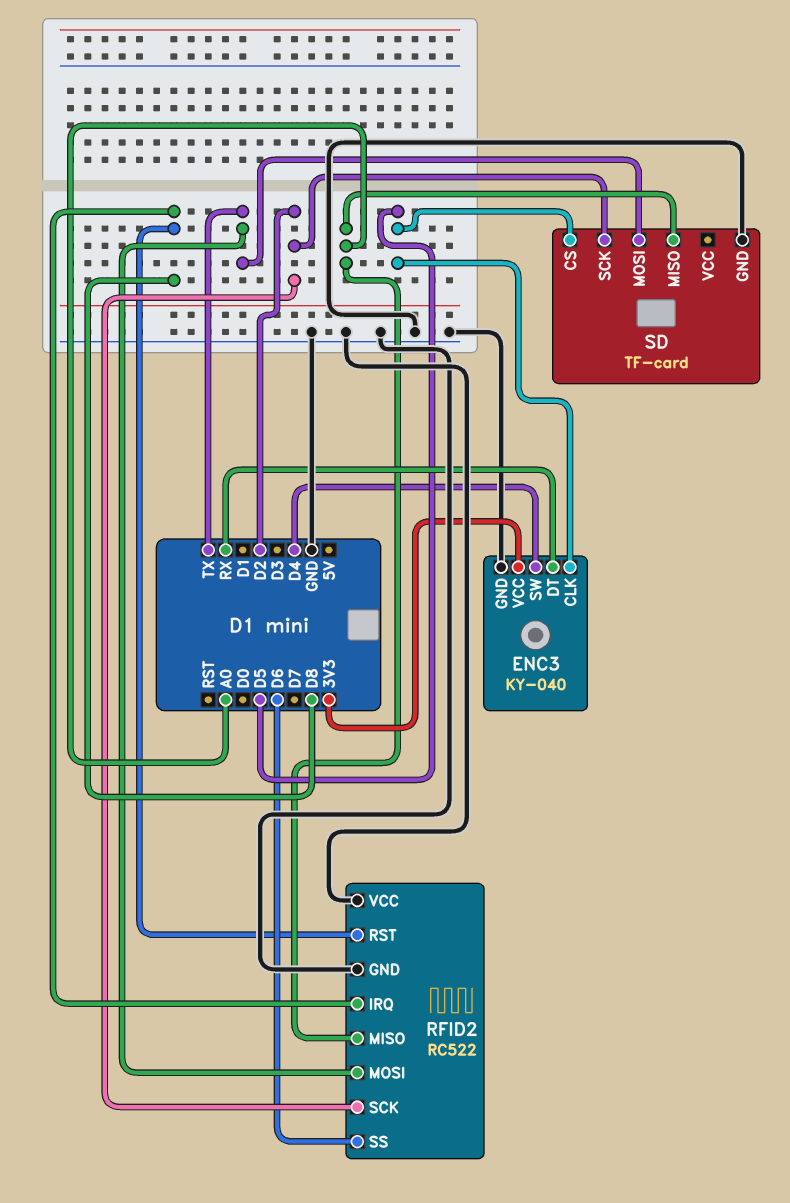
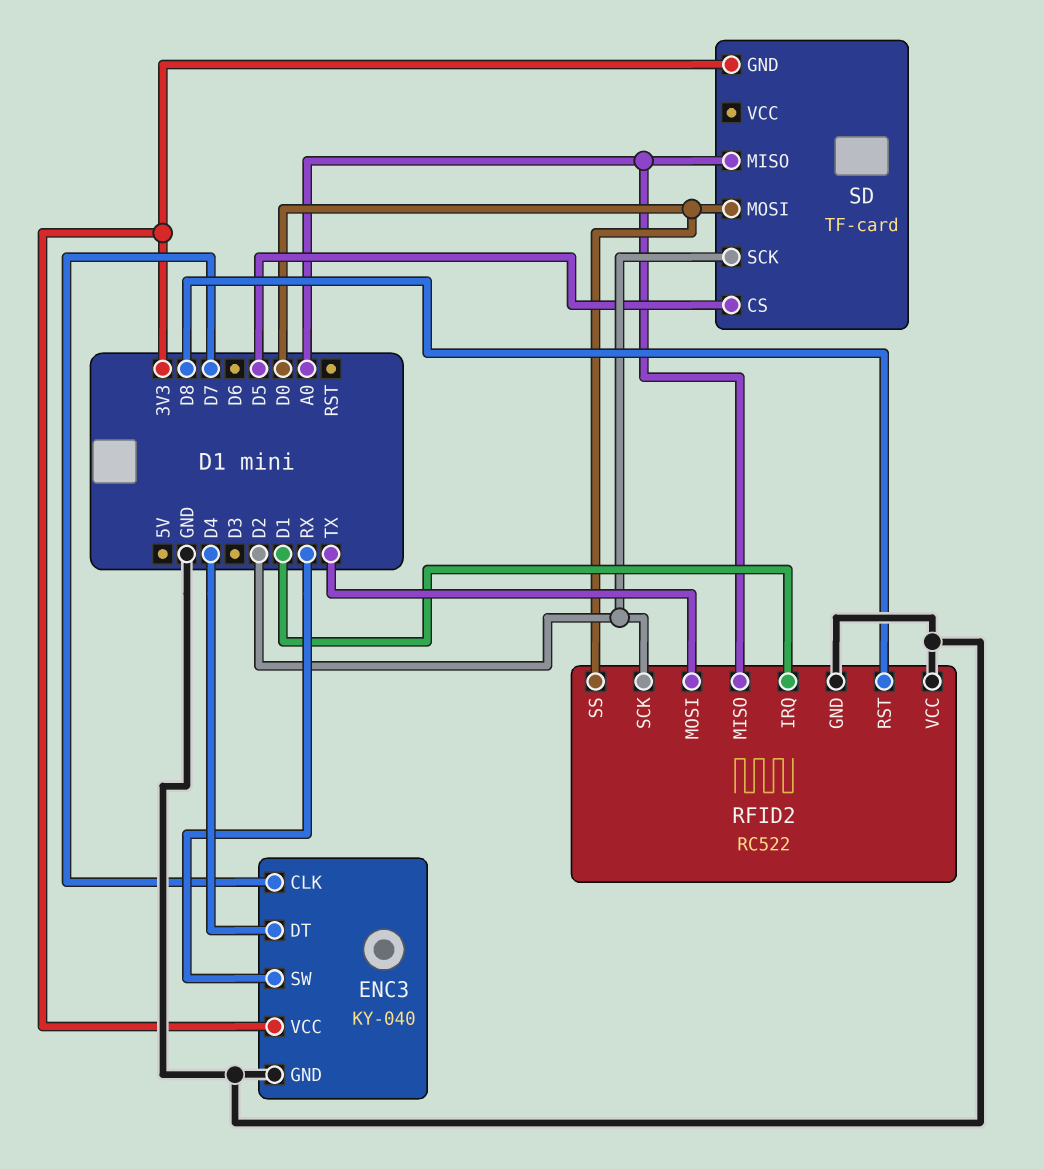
ENC3 pin CLK: D5 -> D7
ENC3 pin DT: RX -> D4
ENC3 pin SW: D4 -> RX
RFID2 pin IRQ: D8 -> D1
RFID2 pin SS: D6 -> D0
SD pin GND: GND -> 3V3
SD pin MOSI: TX -> D0

